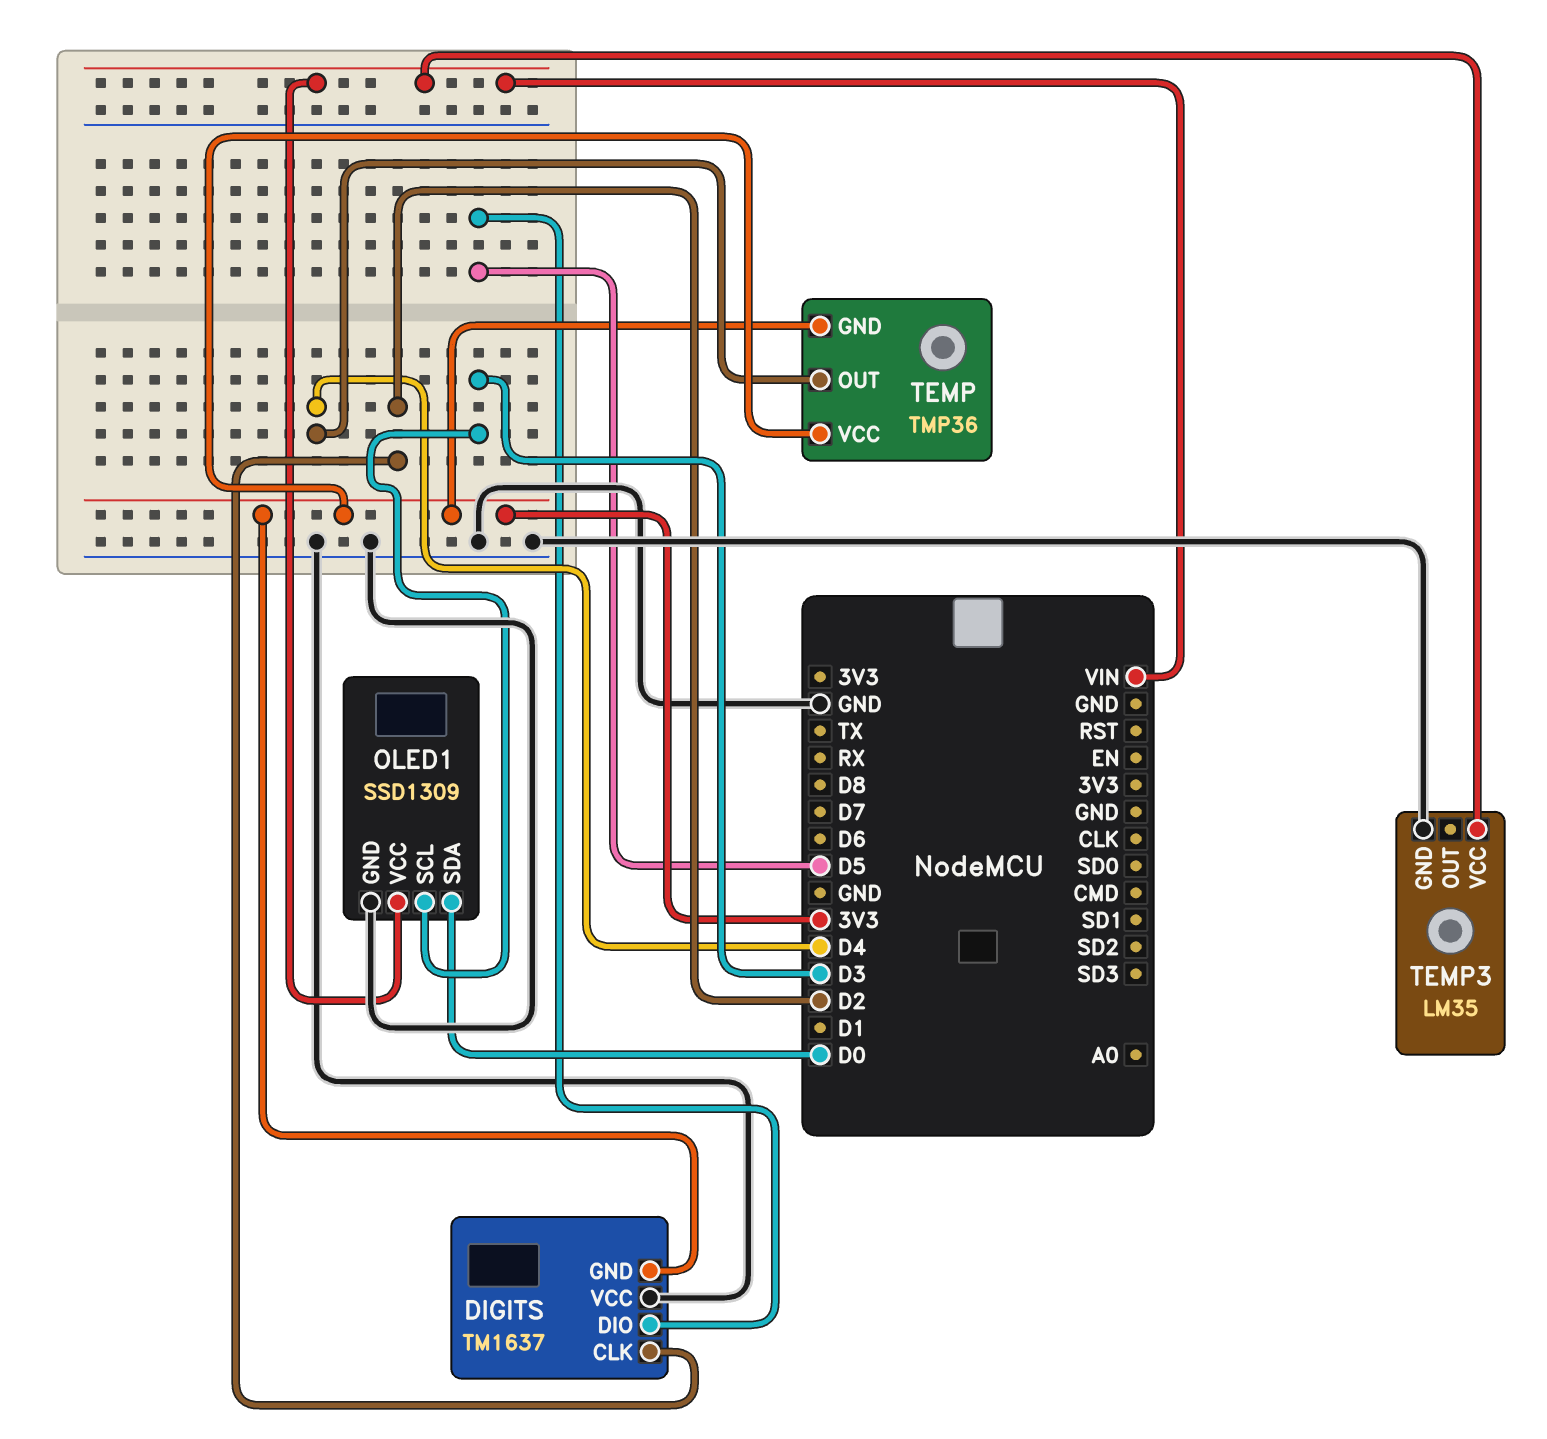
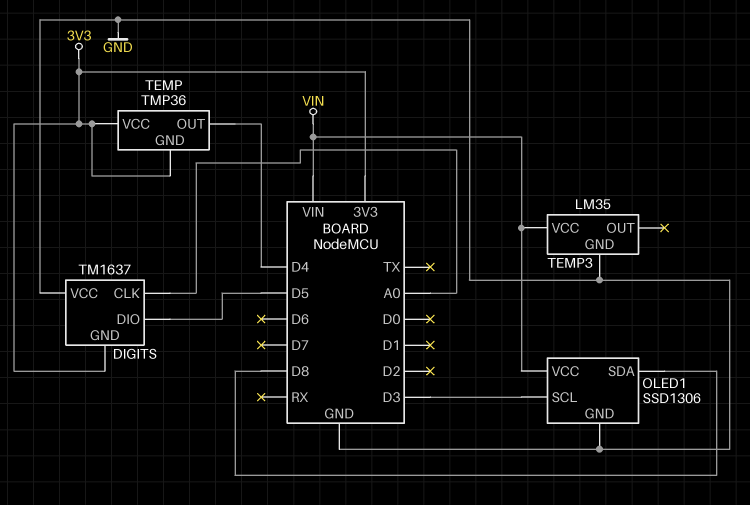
DIGITS pin CLK: D2 -> A0
OLED1: SSD1309 -> SSD1306
OLED1 pin SDA: D0 -> D8

